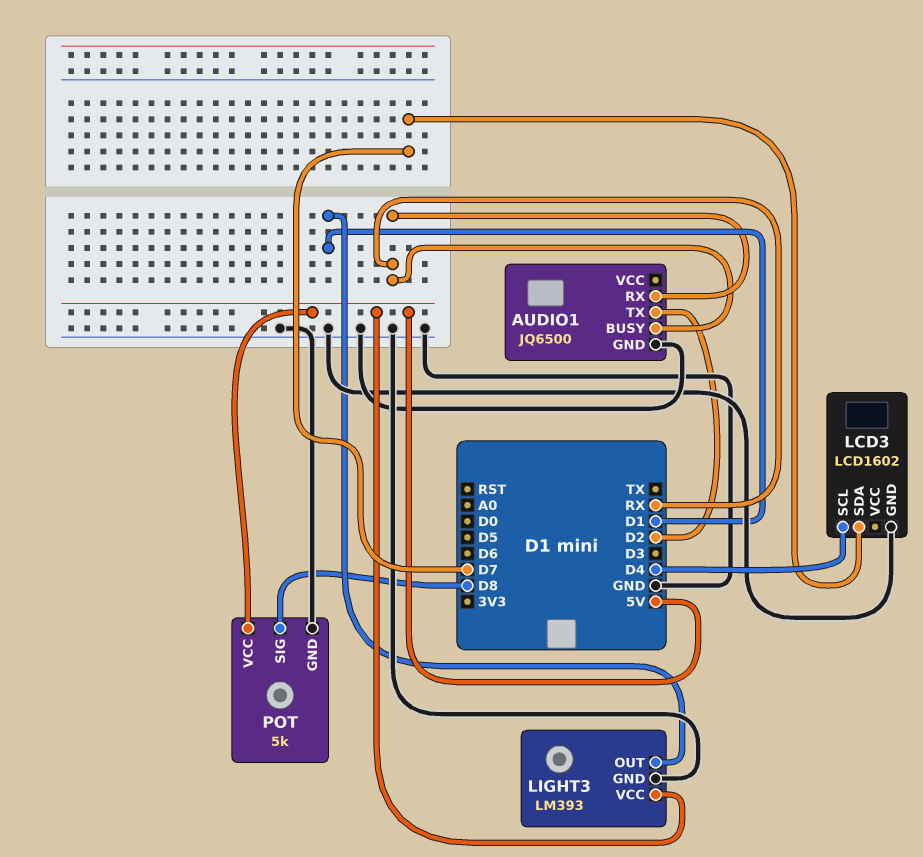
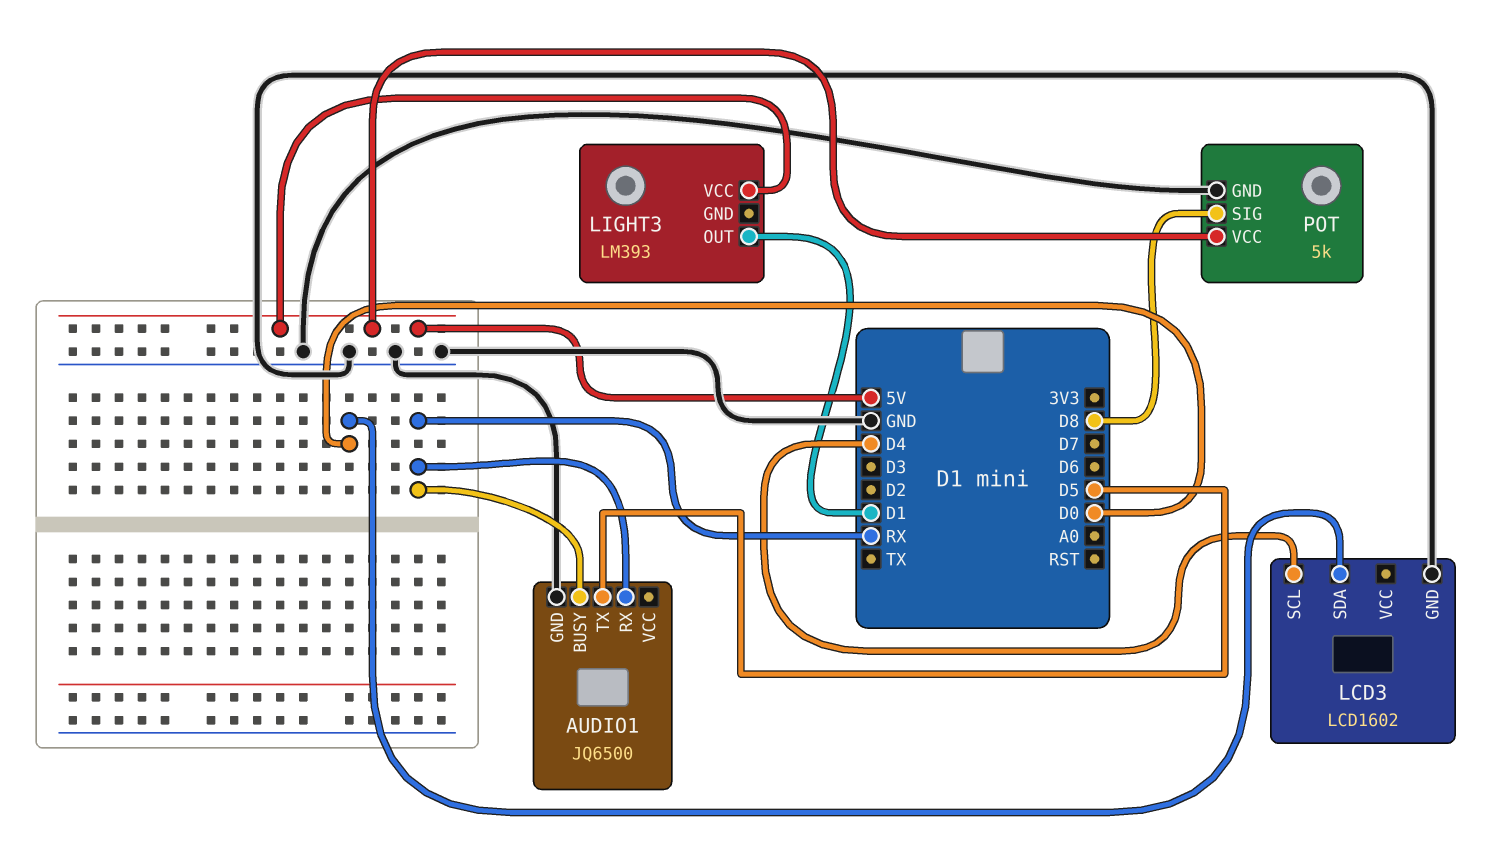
AUDIO1 pin TX: D2 -> D5
LCD3 pin SDA: D7 -> D0
LIGHT3 pin GND: GND -> none

